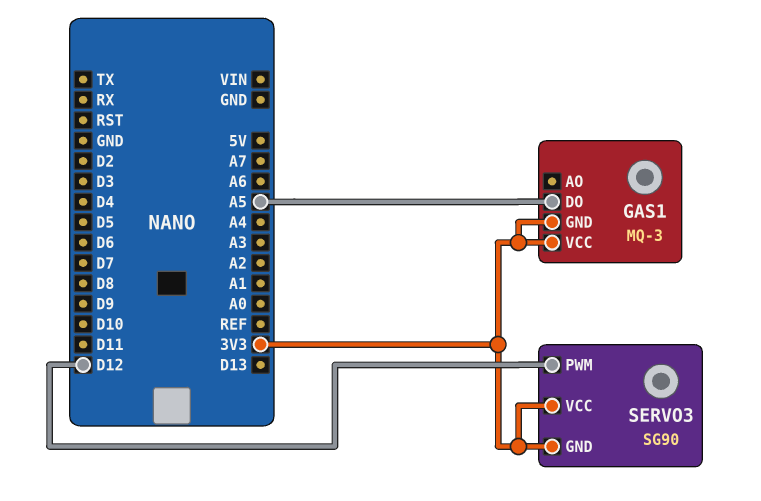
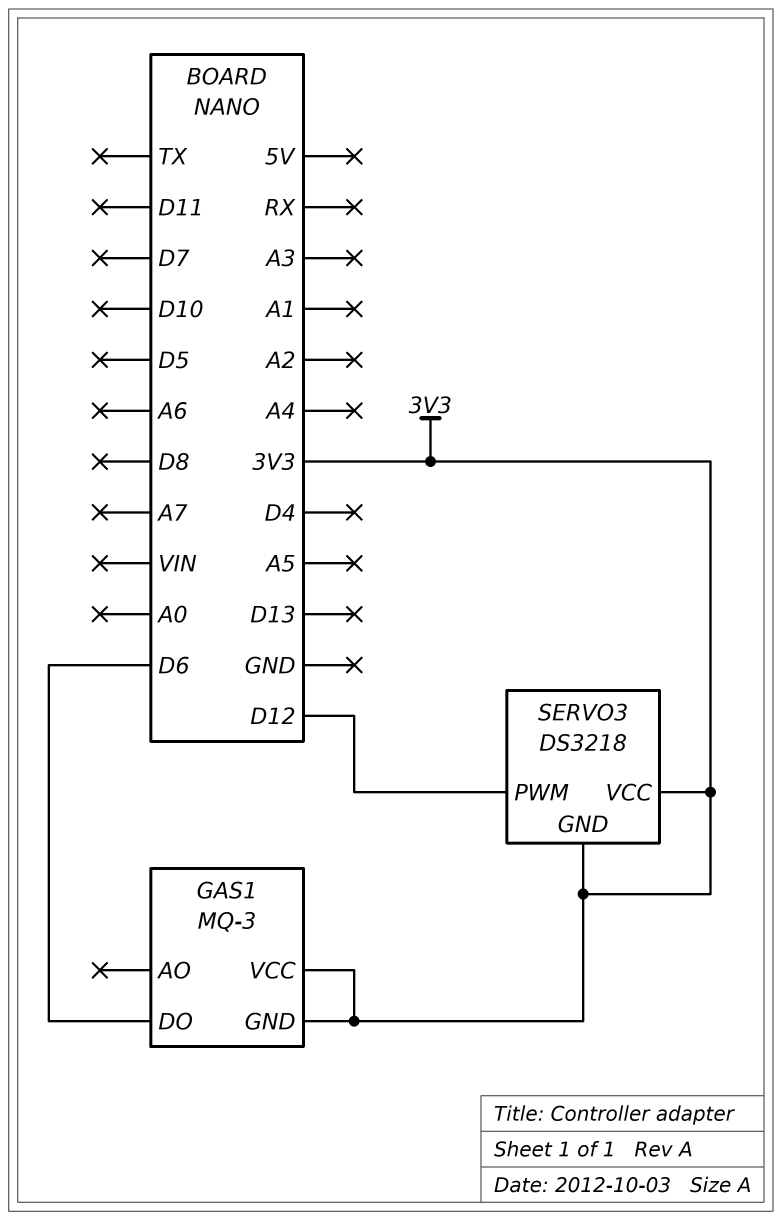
GAS1 pin DO: A5 -> D6
SERVO3: SG90 -> DS3218

